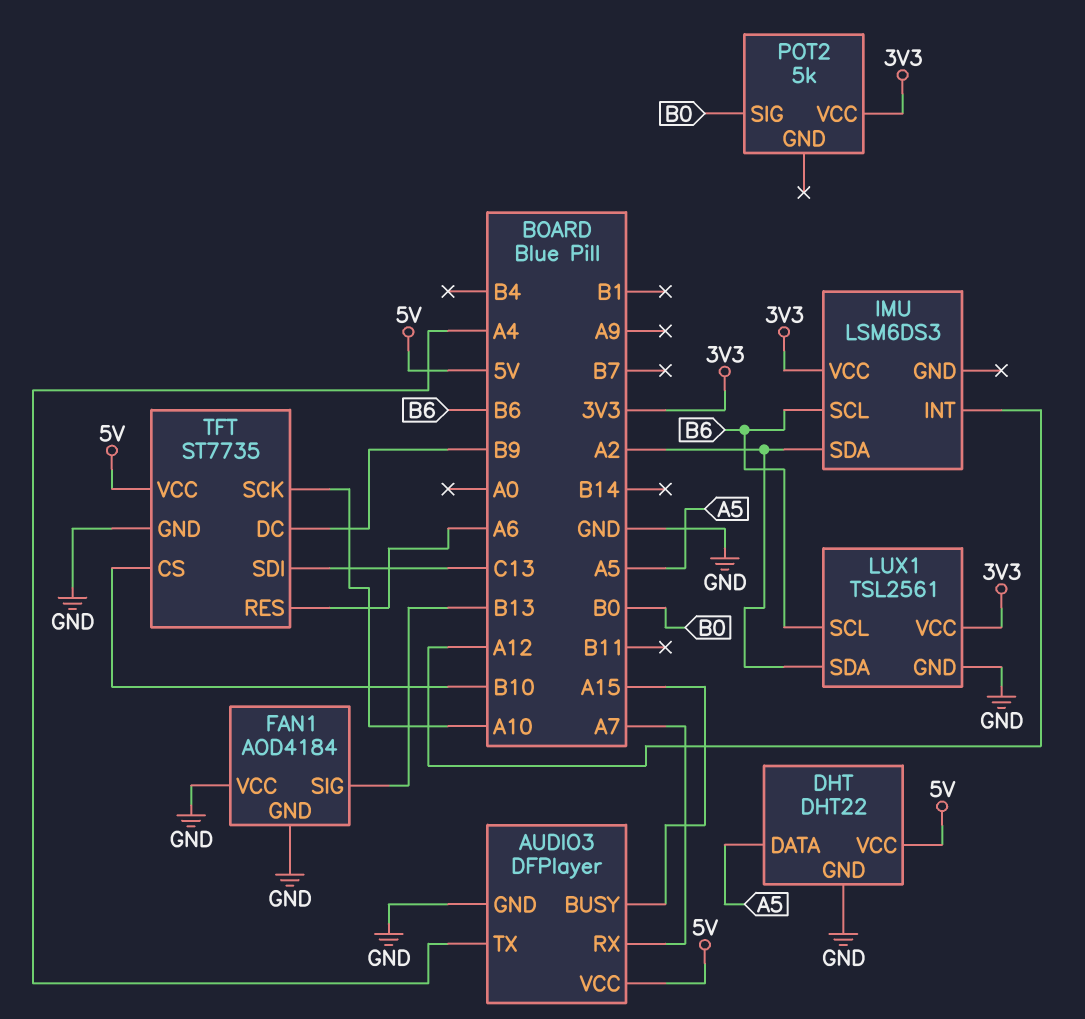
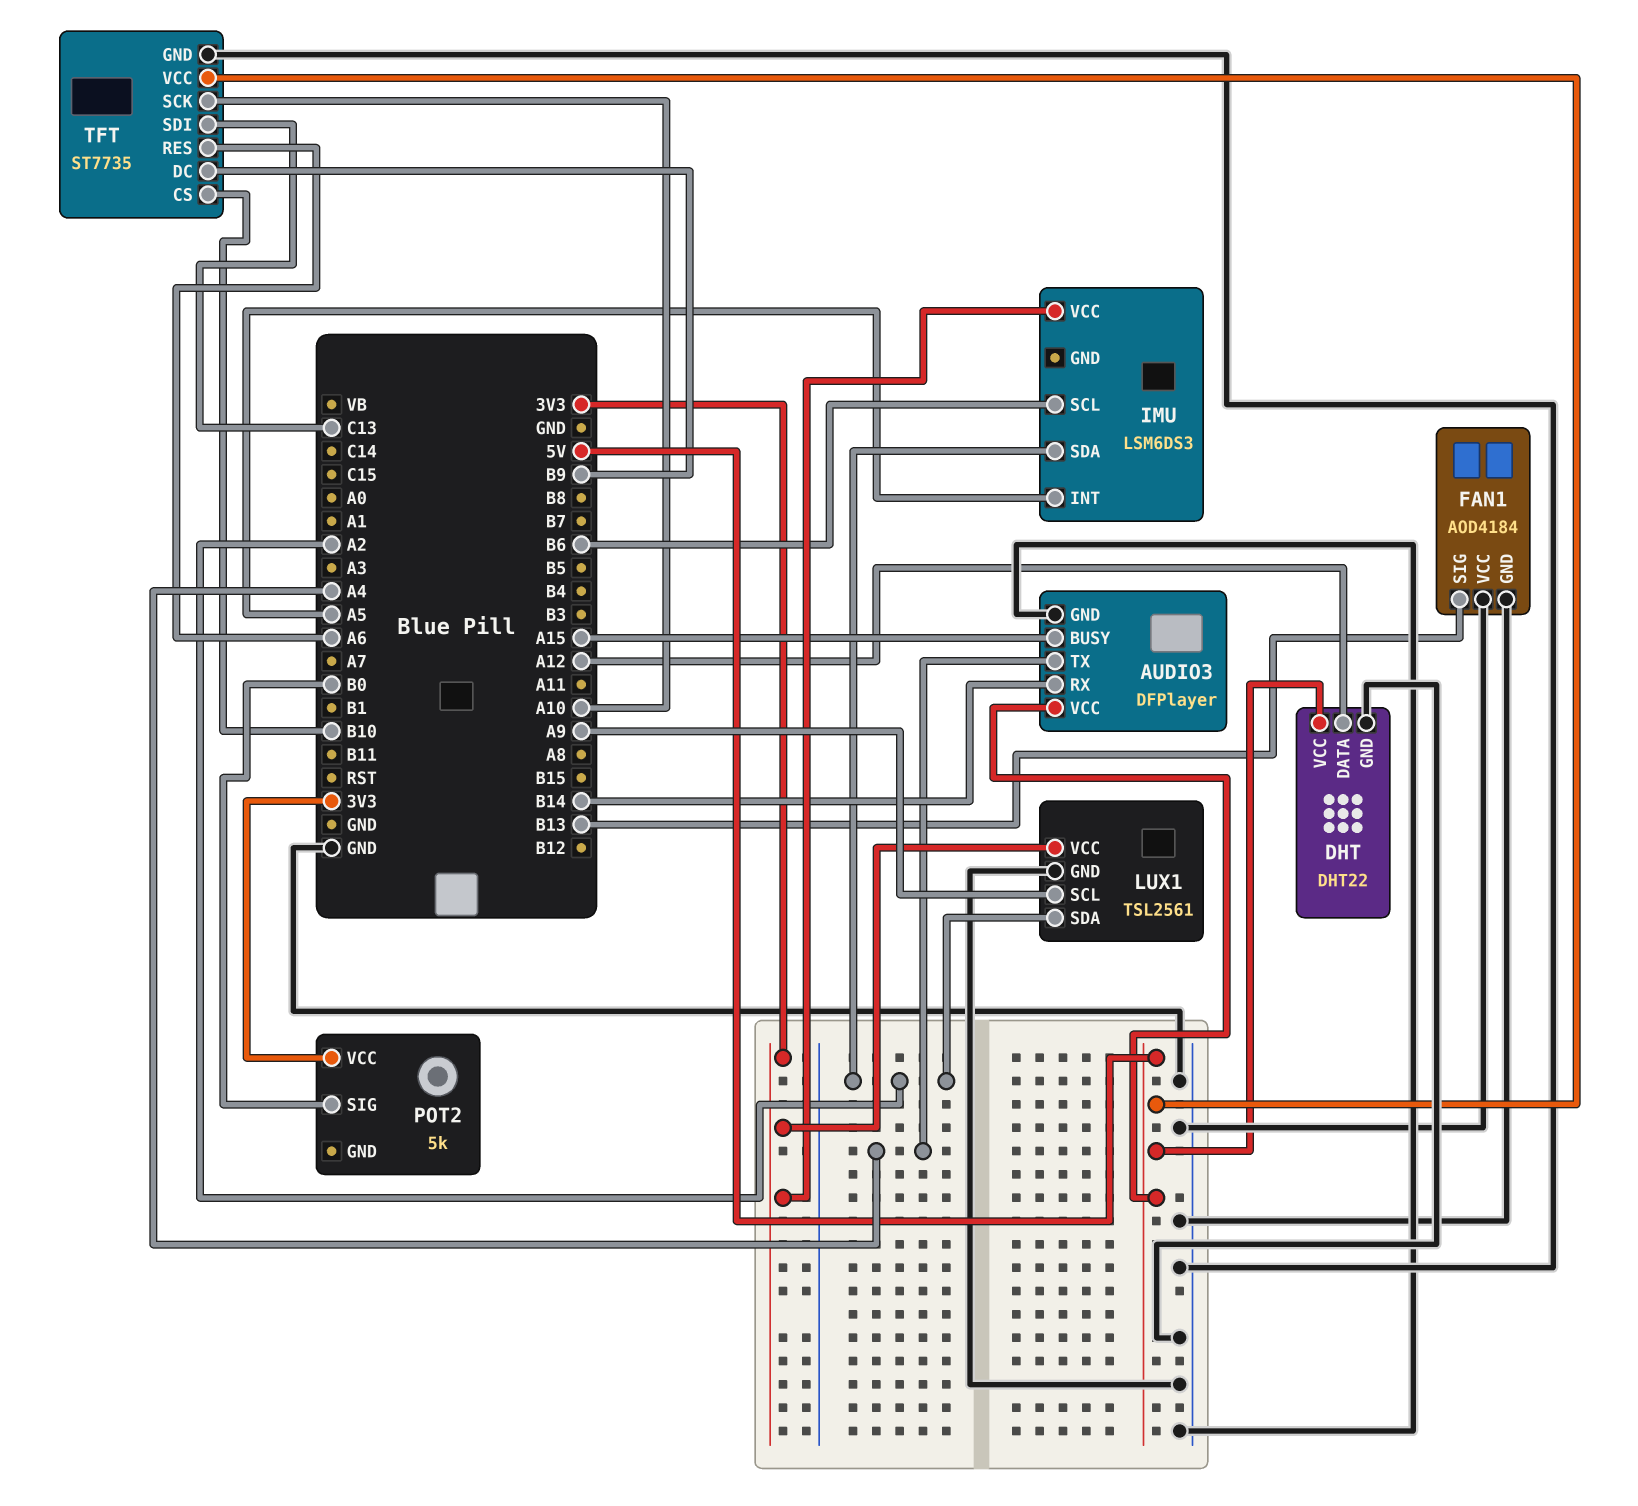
AUDIO3 pin RX: A7 -> B14
DHT pin DATA: A5 -> A12
IMU pin INT: A12 -> A5
LUX1 pin SCL: B6 -> A9

